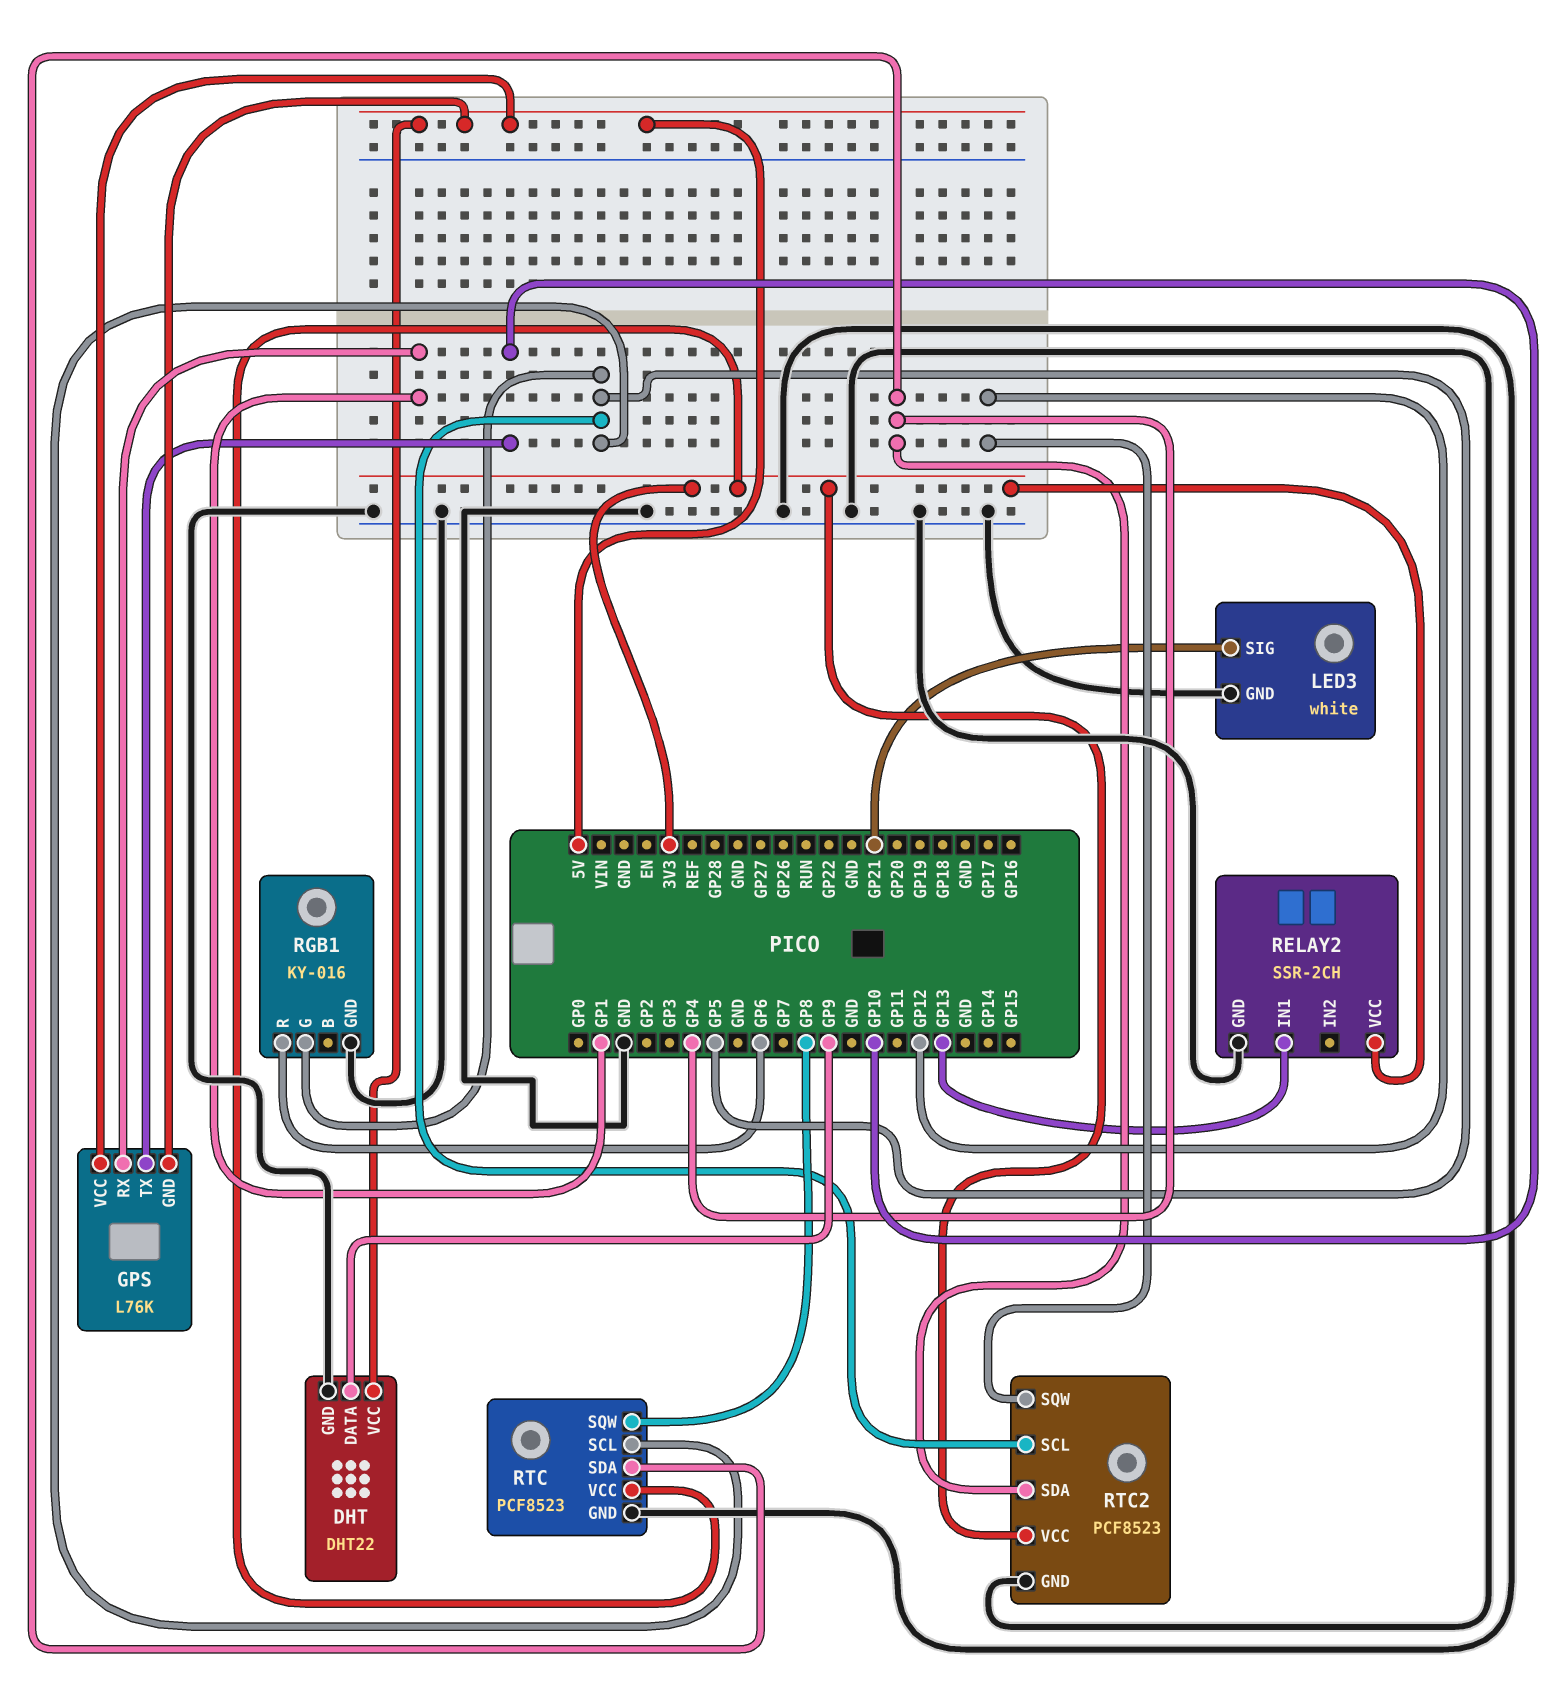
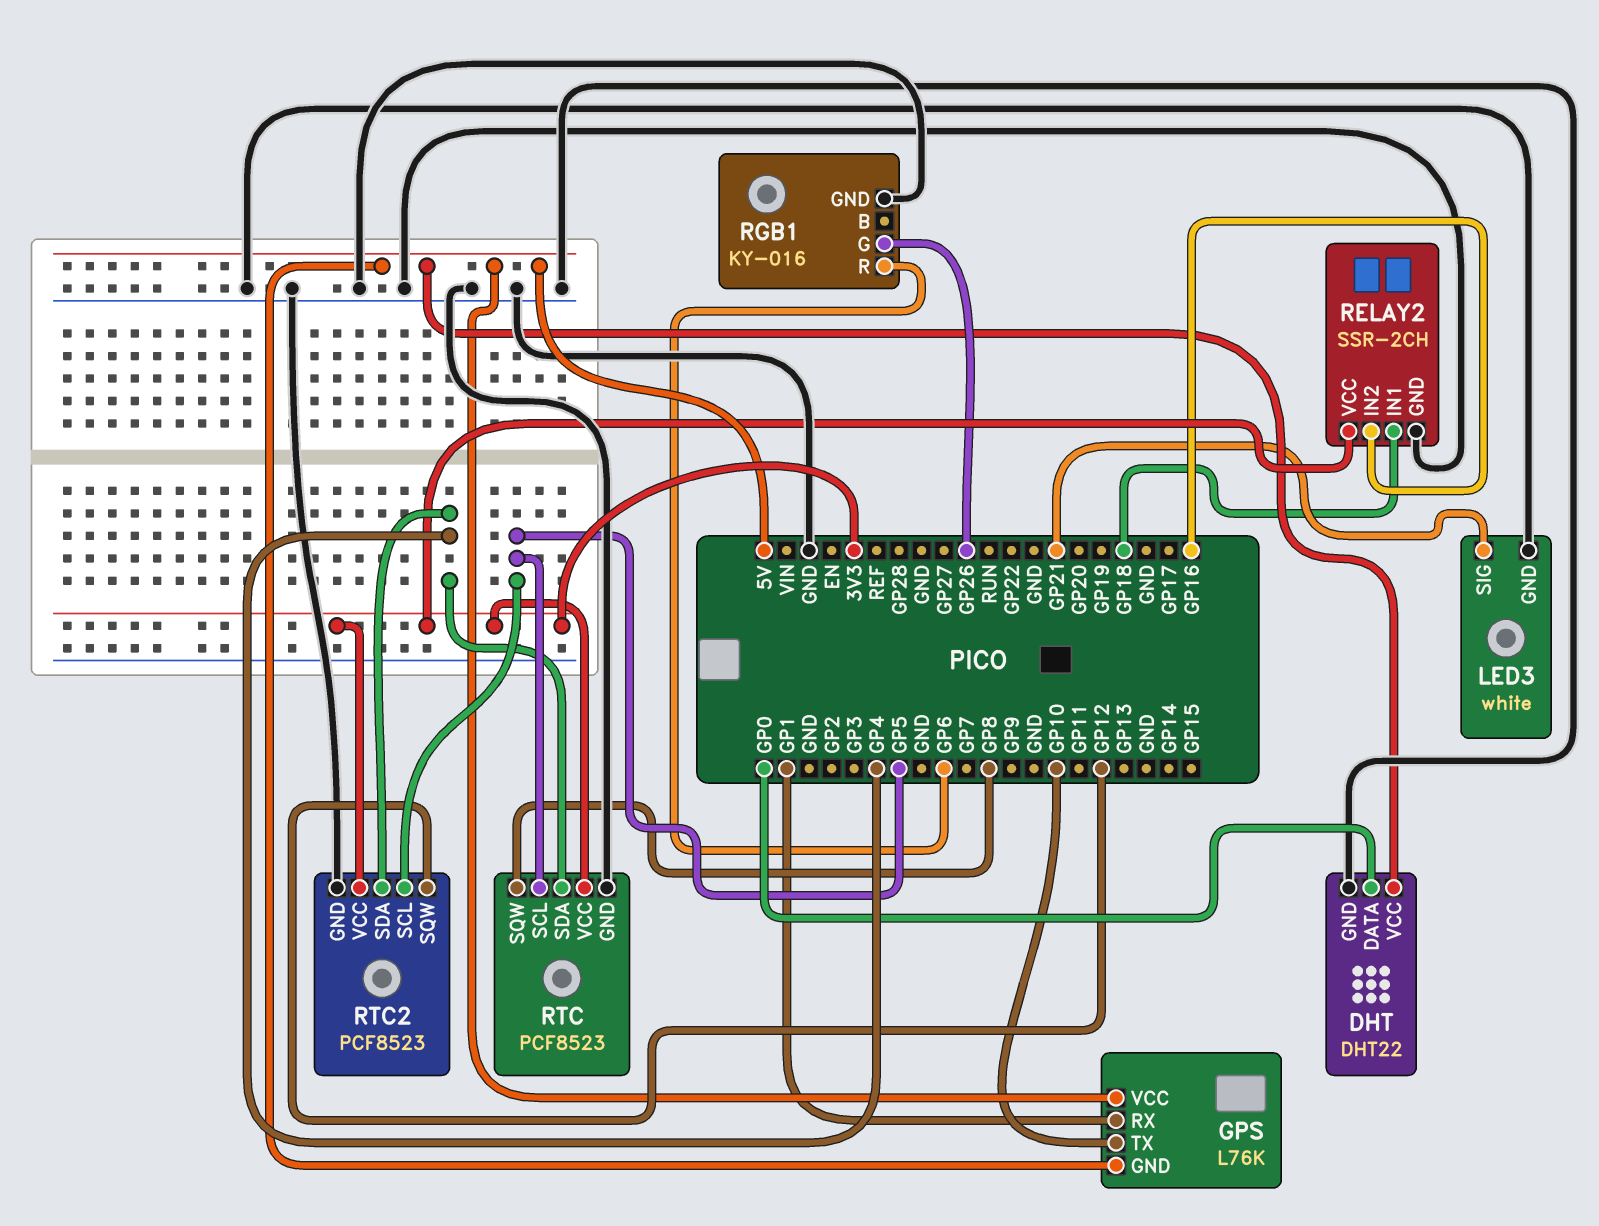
DHT pin DATA: GP9 -> GP0
RELAY2 pin IN1: GP13 -> GP18
RELAY2 pin IN2: none -> GP16
RGB1 pin G: GP5 -> GP26

